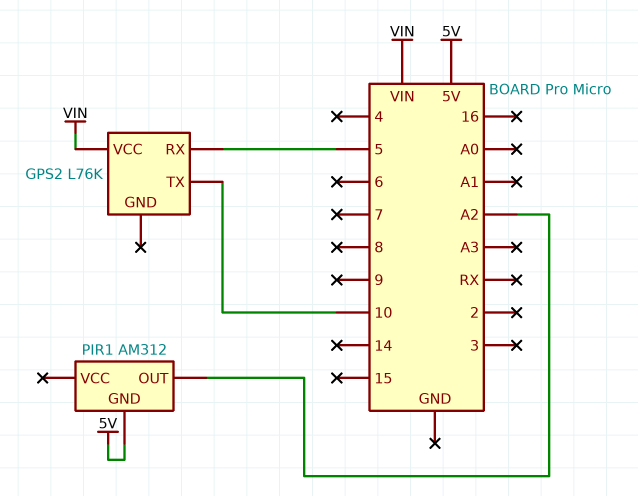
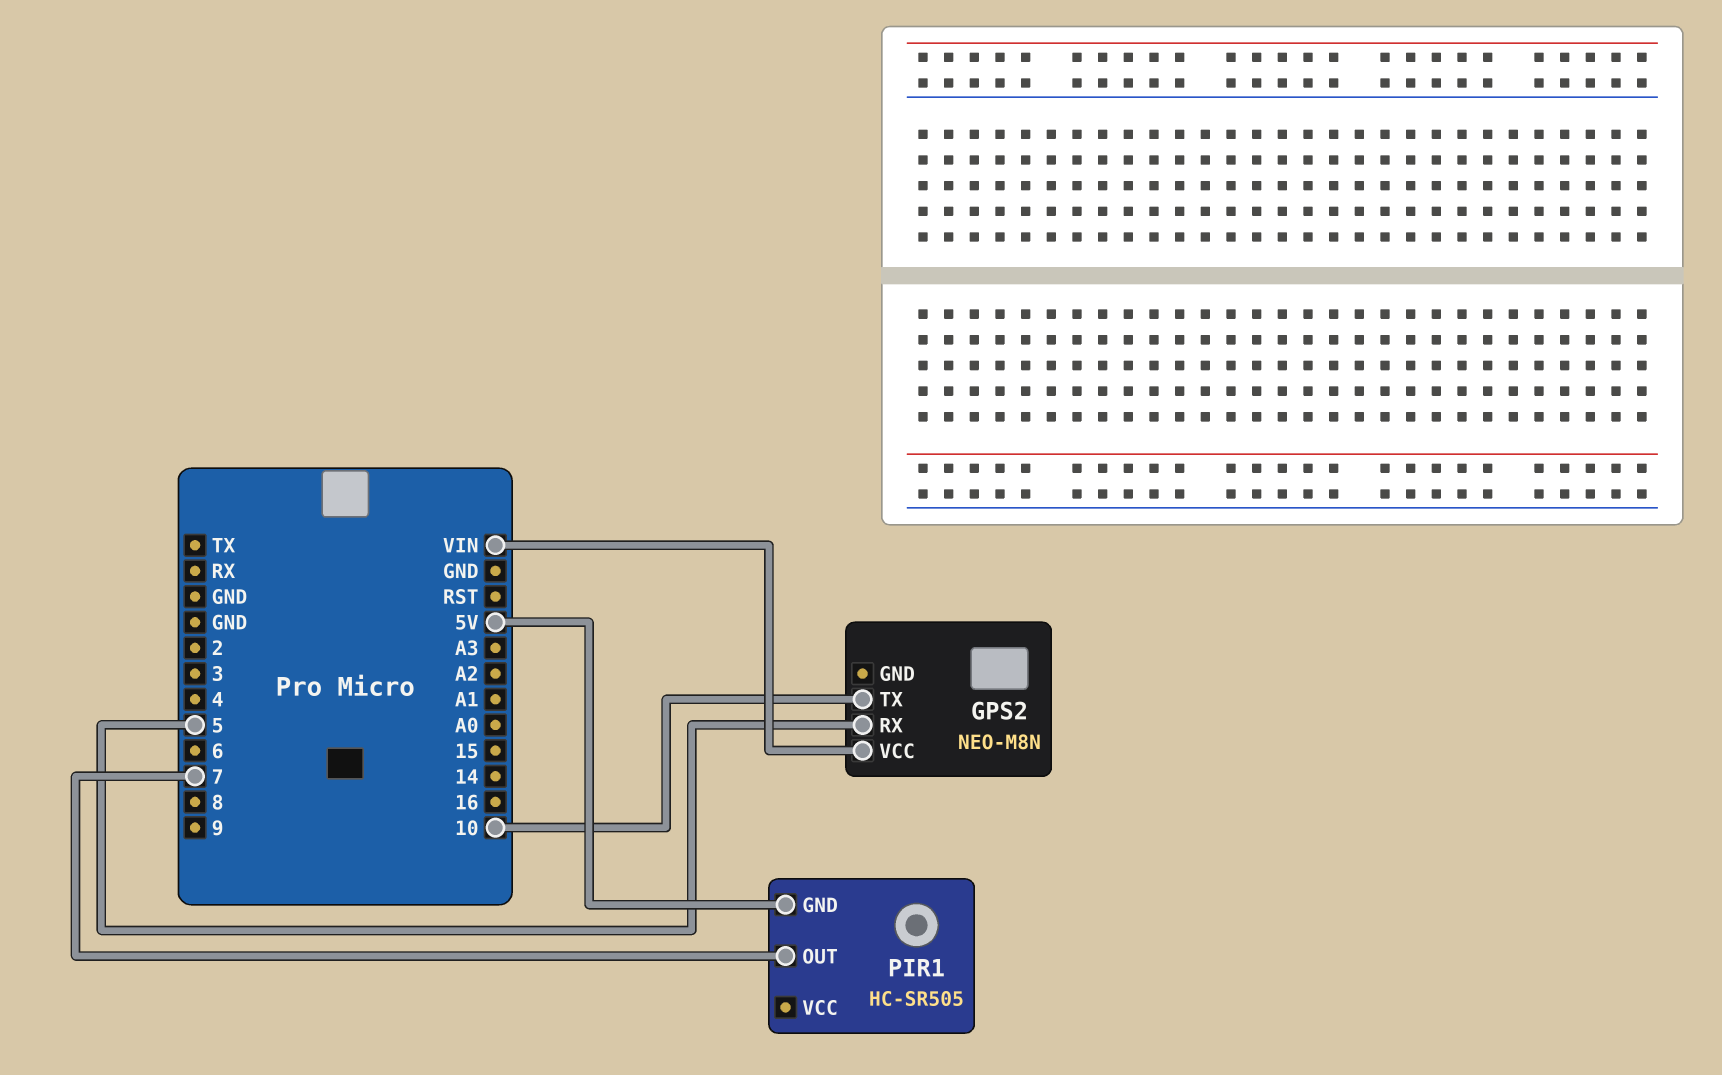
GPS2: L76K -> NEO-M8N
PIR1: AM312 -> HC-SR505
PIR1 pin OUT: A2 -> 7

